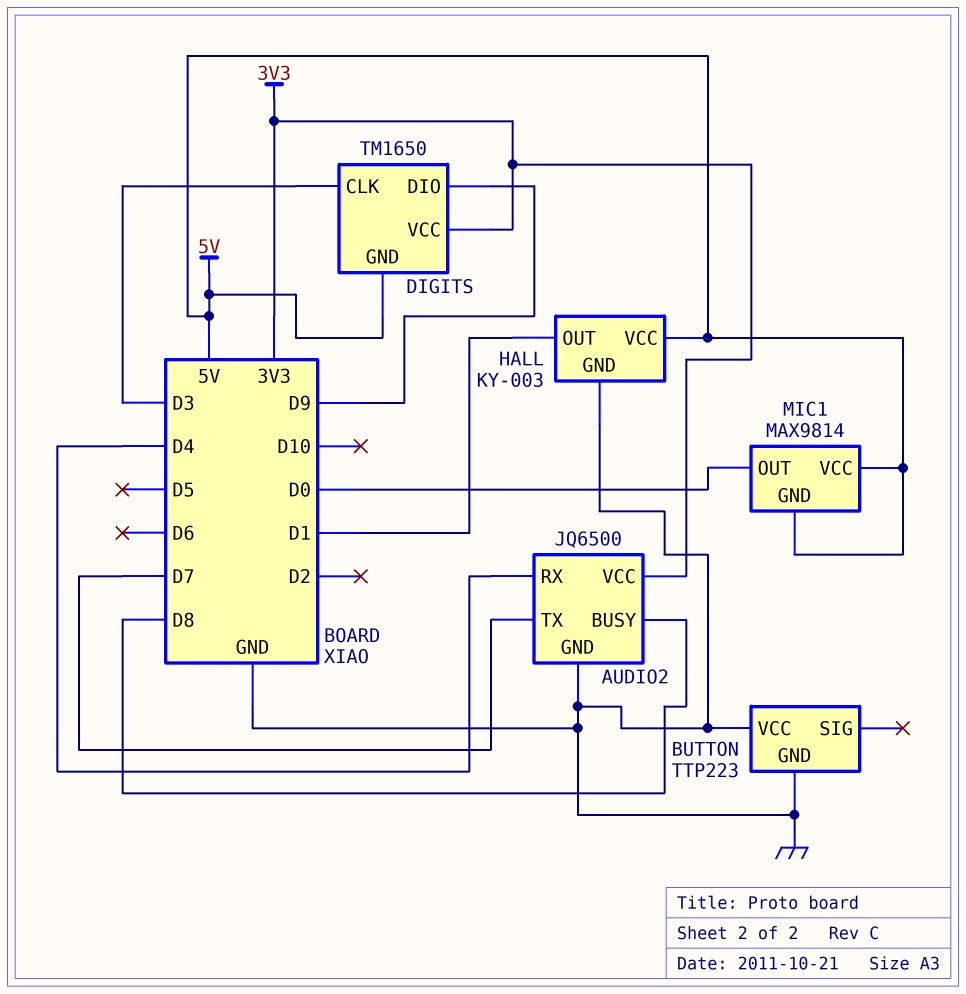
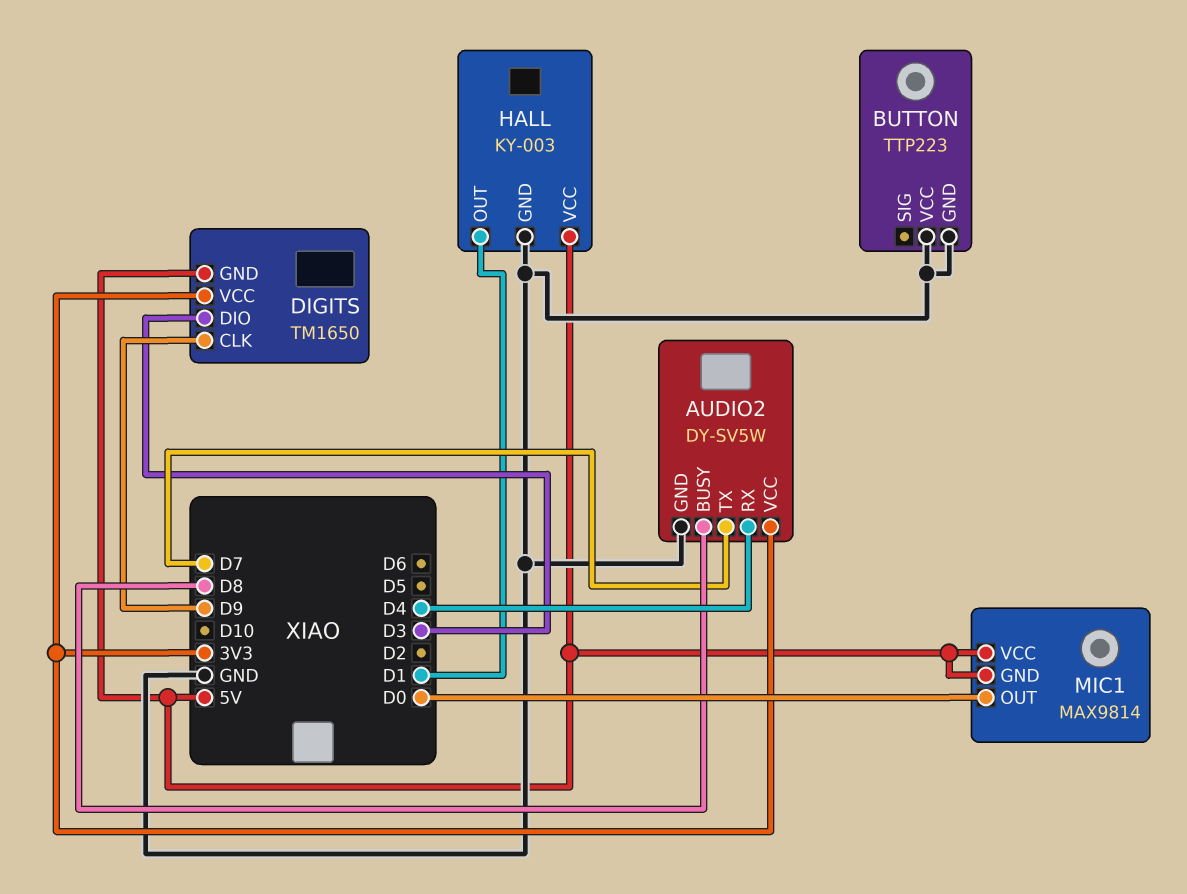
AUDIO2: JQ6500 -> DY-SV5W
DIGITS pin CLK: D3 -> D9
DIGITS pin DIO: D9 -> D3

